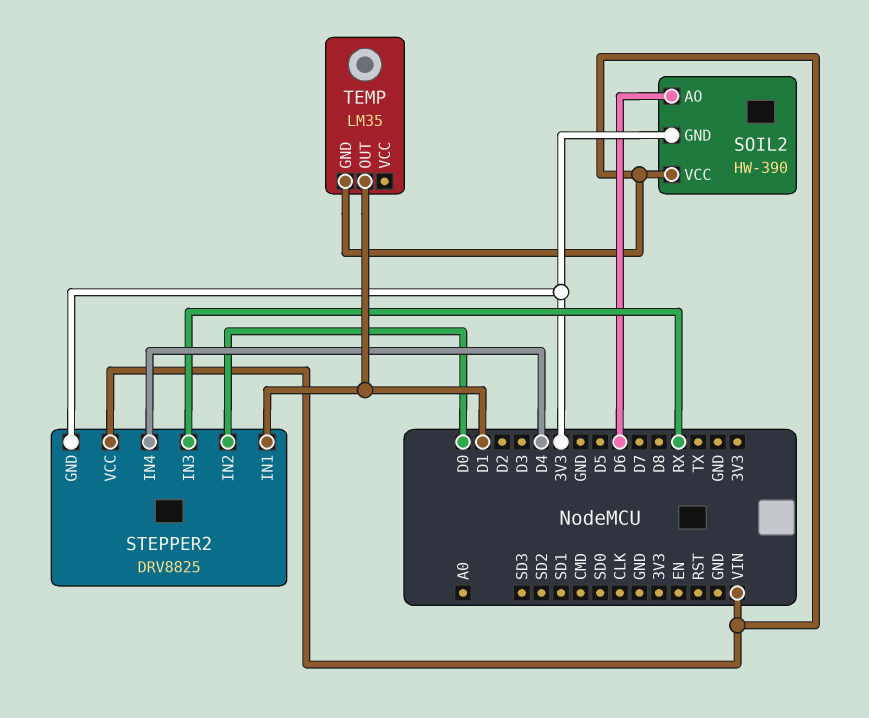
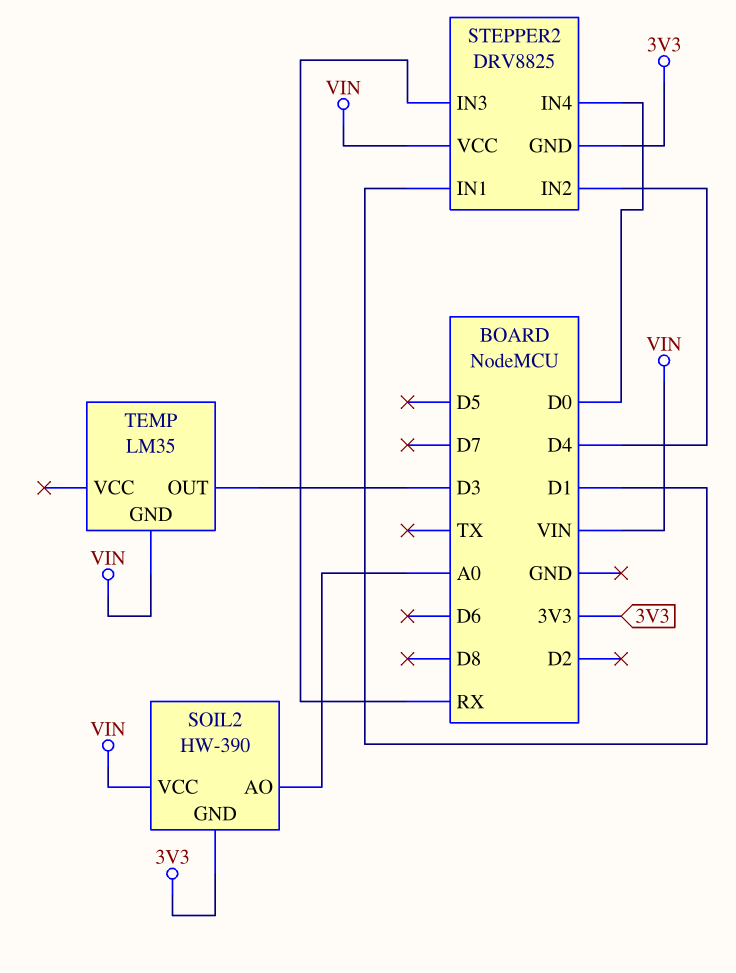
SOIL2 pin AO: D6 -> A0
STEPPER2 pin IN2: D0 -> D4
STEPPER2 pin IN4: D4 -> D0
TEMP pin OUT: D1 -> D3

